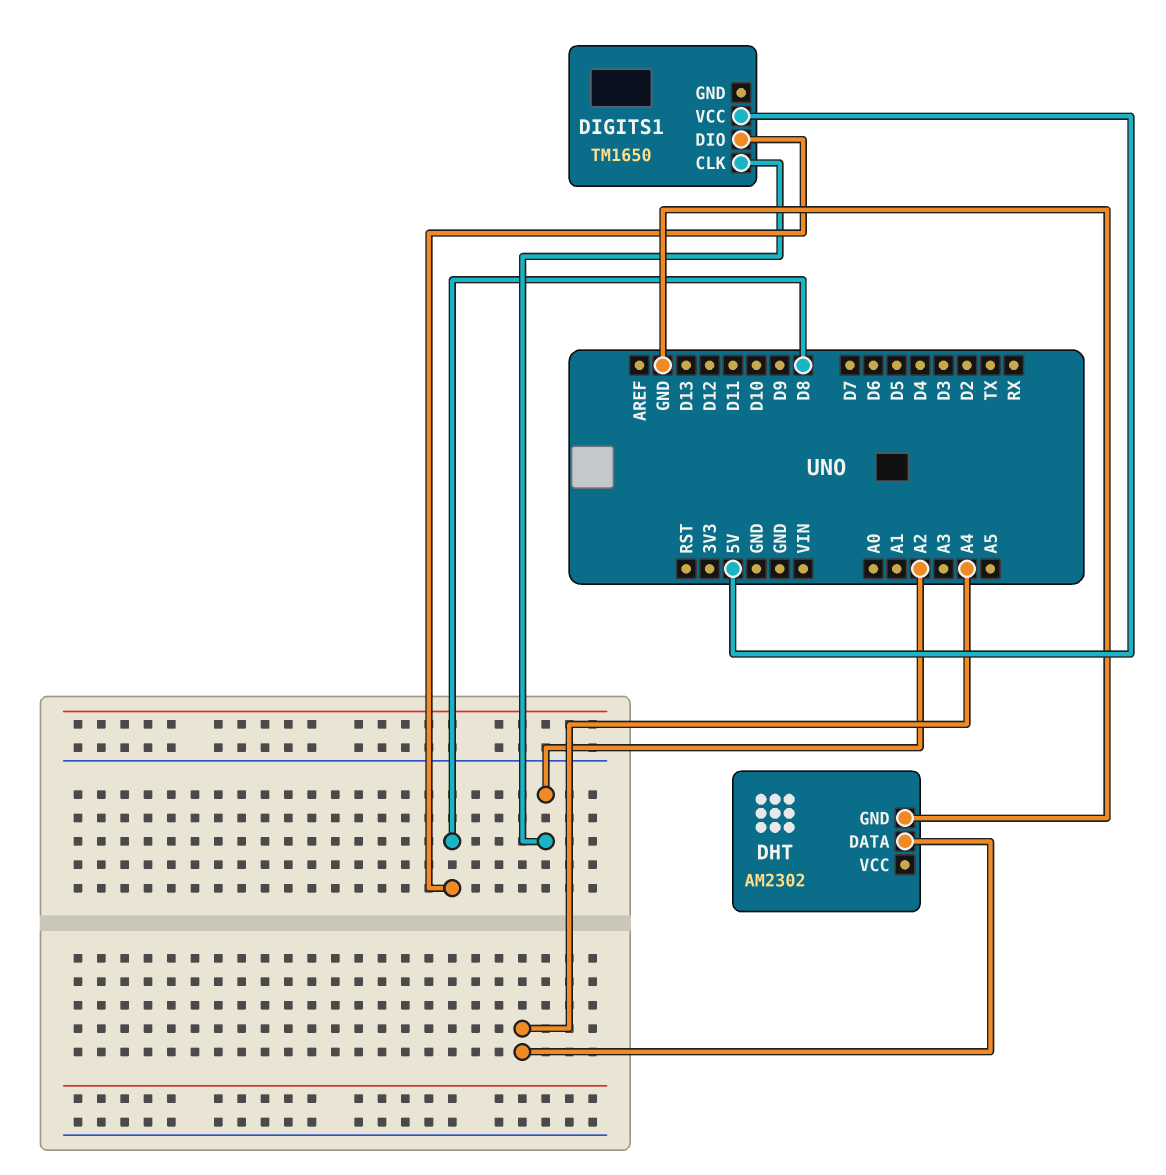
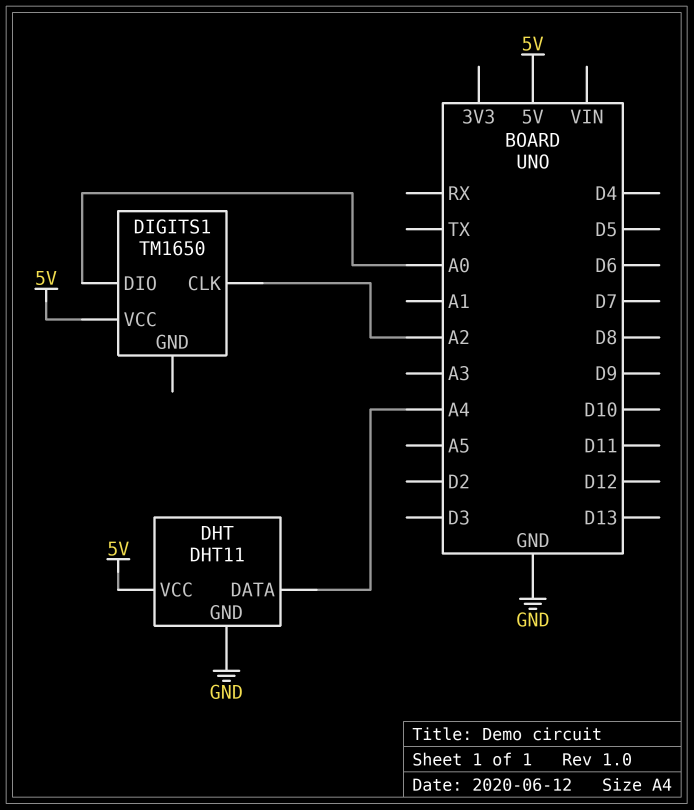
DHT: AM2302 -> DHT11
DHT pin VCC: none -> 5V
DIGITS1 pin DIO: D8 -> A0

